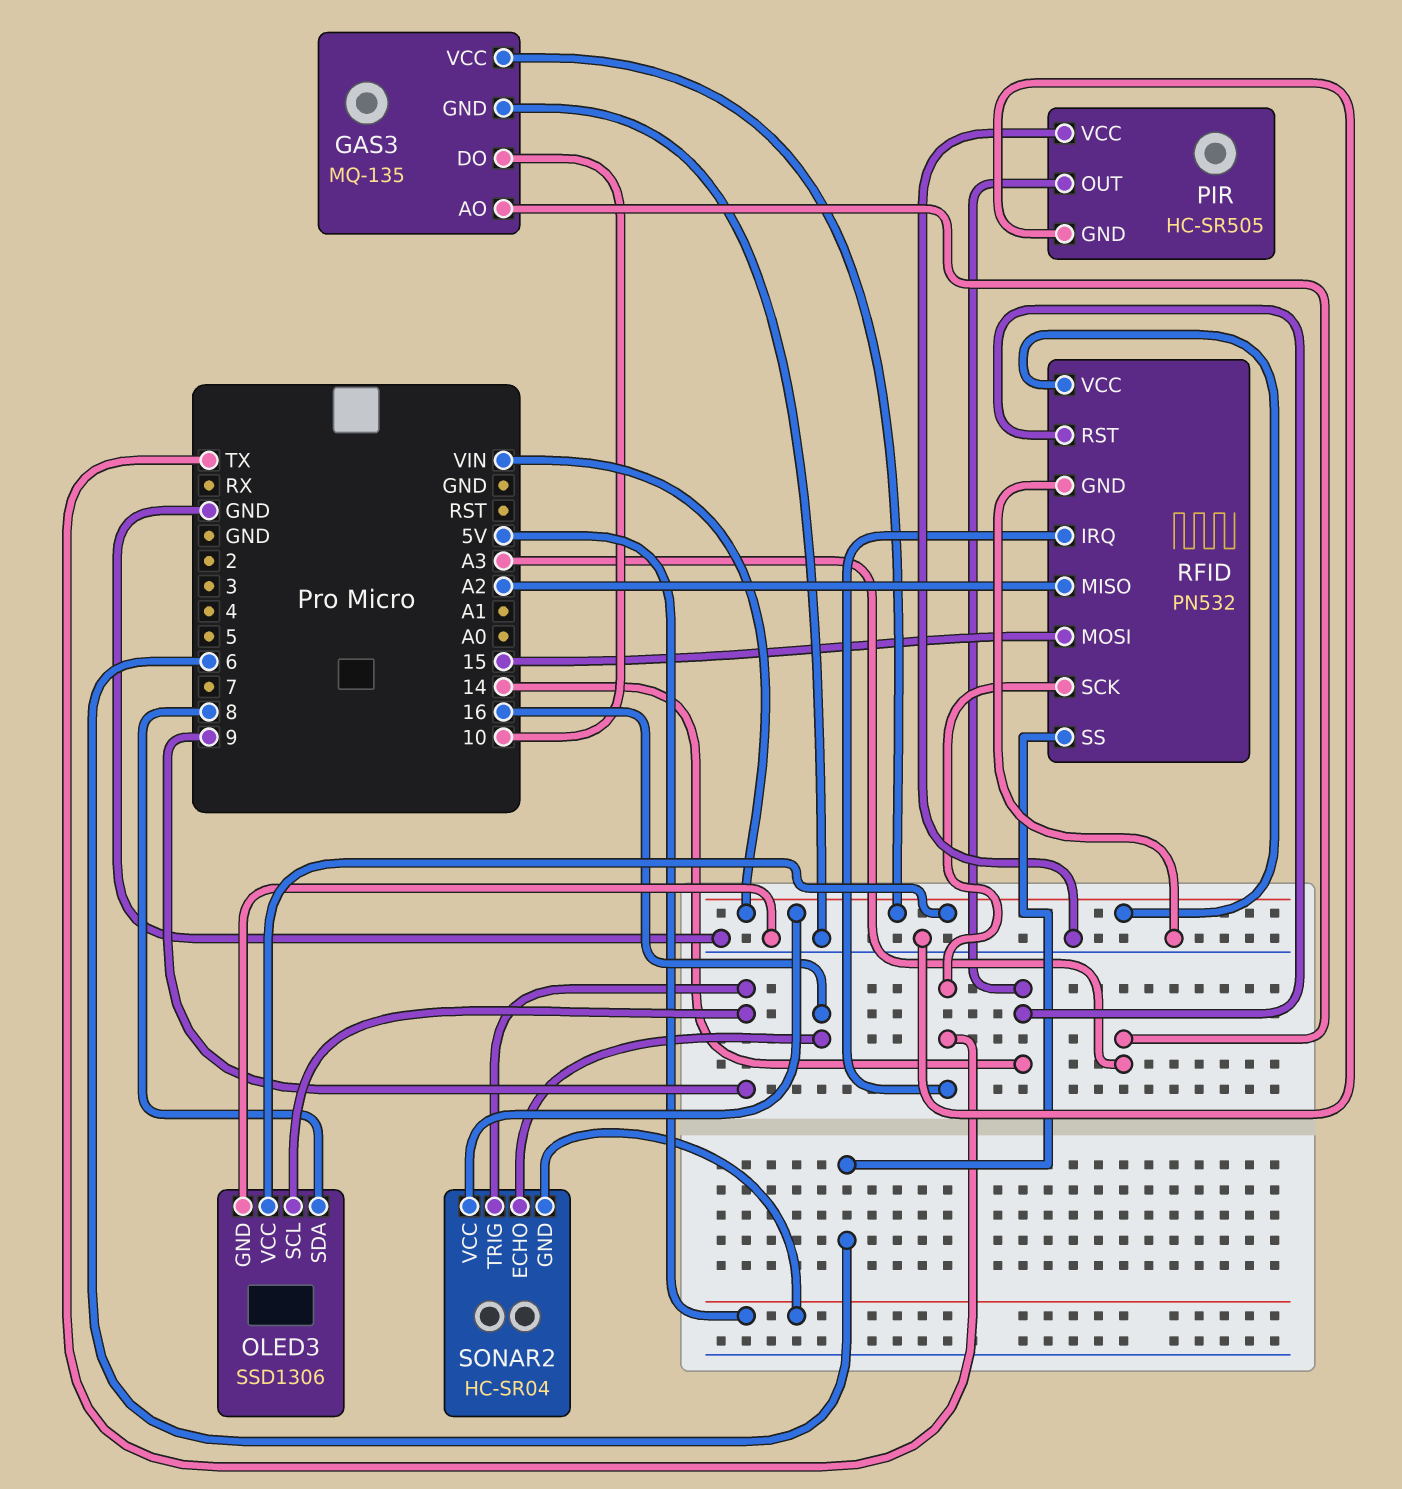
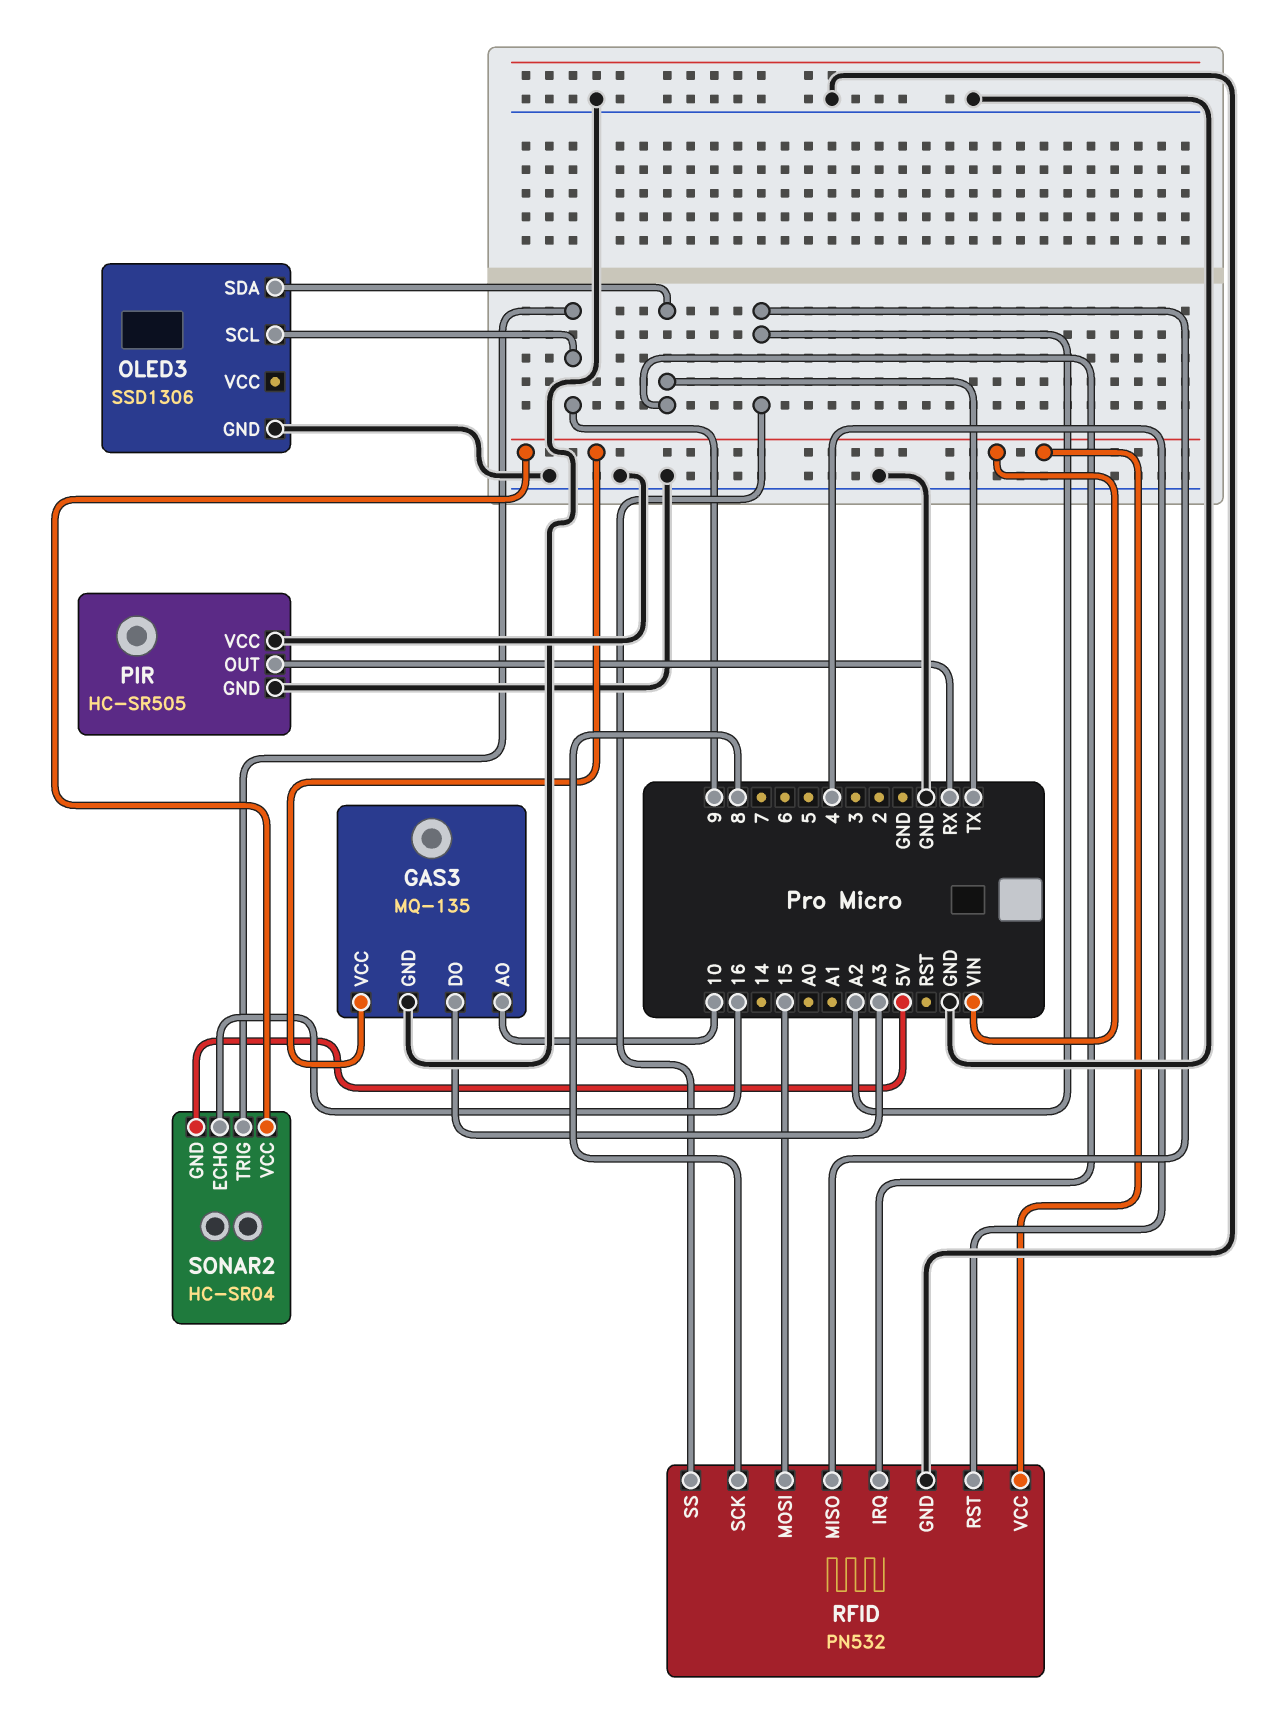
GAS3 pin AO: A3 -> 10
GAS3 pin DO: 10 -> A3
OLED3 pin SDA: 8 -> TX
OLED3 pin VCC: VIN -> none
PIR pin OUT: 14 -> RX
RFID pin RST: 14 -> 4
RFID pin SCK: TX -> 8
RFID pin SS: 6 -> A2

